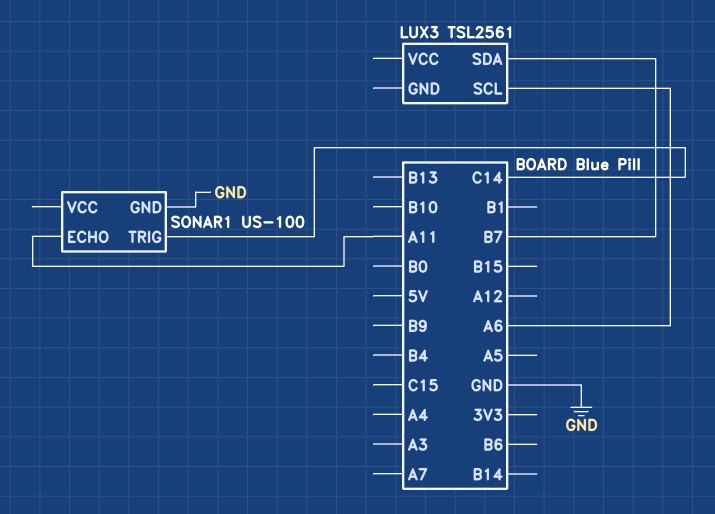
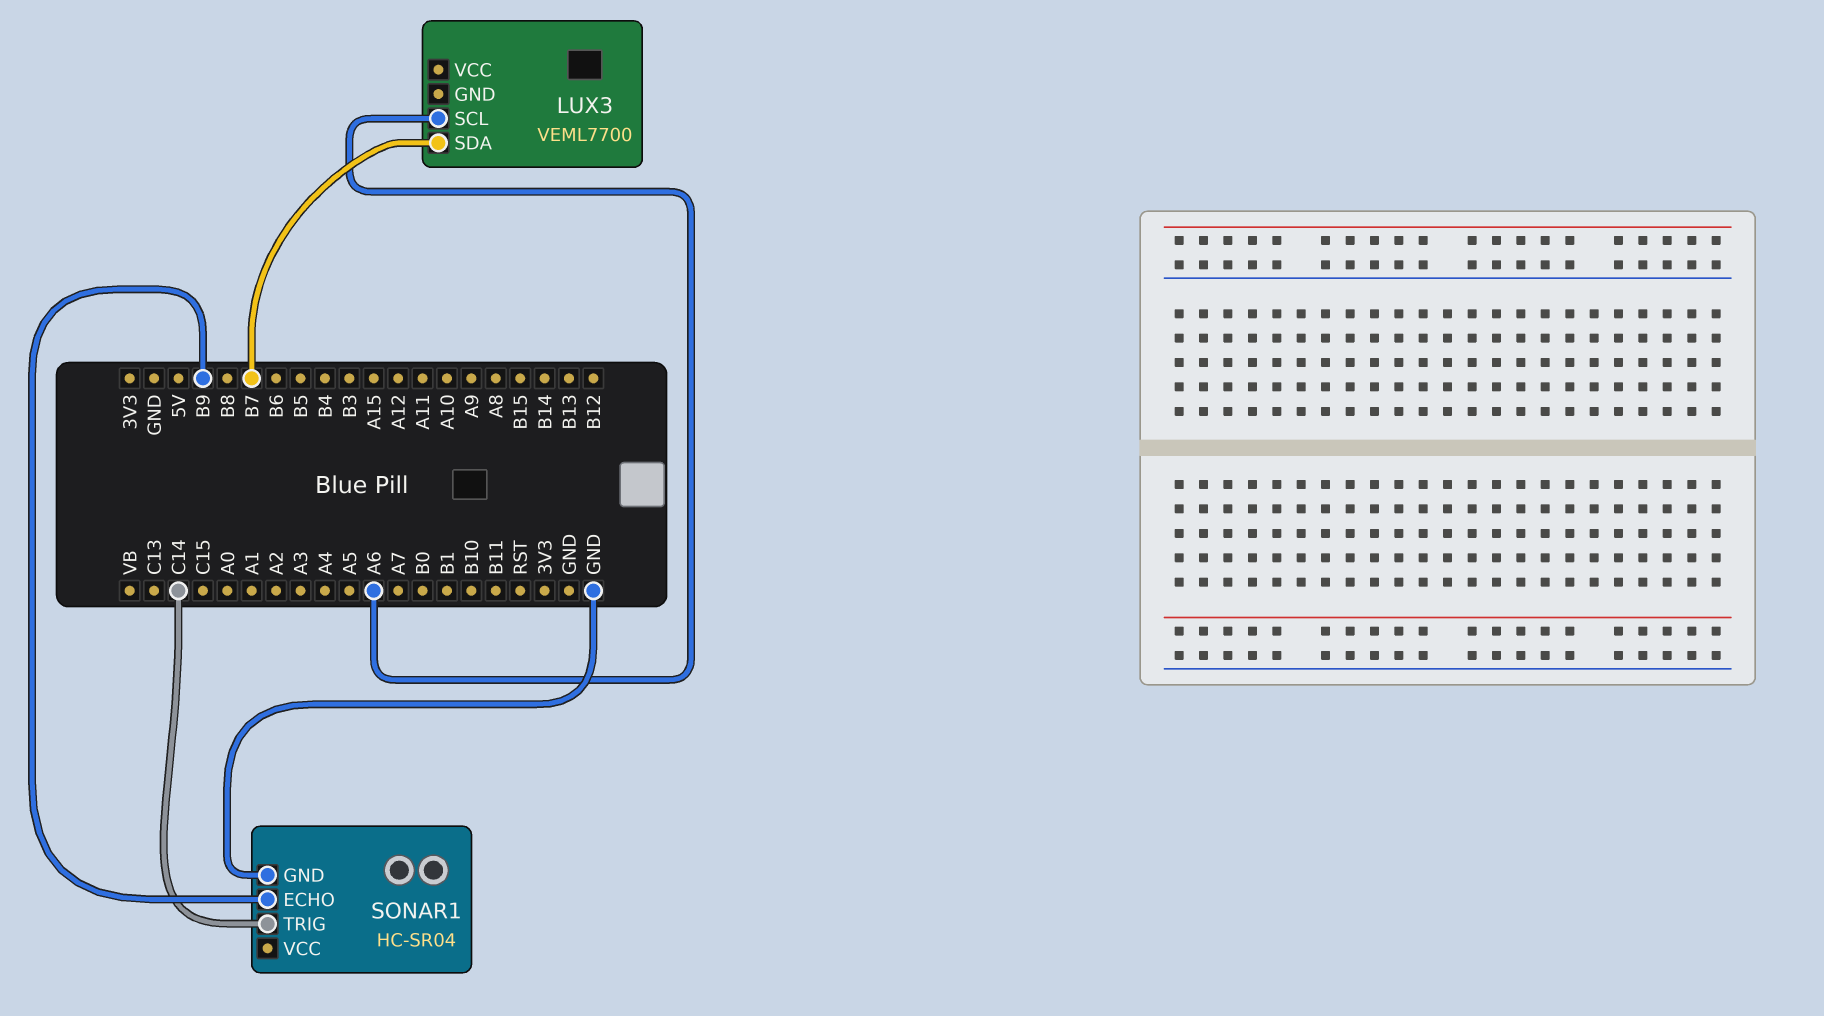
LUX3: TSL2561 -> VEML7700
SONAR1: US-100 -> HC-SR04
SONAR1 pin ECHO: A11 -> B9

